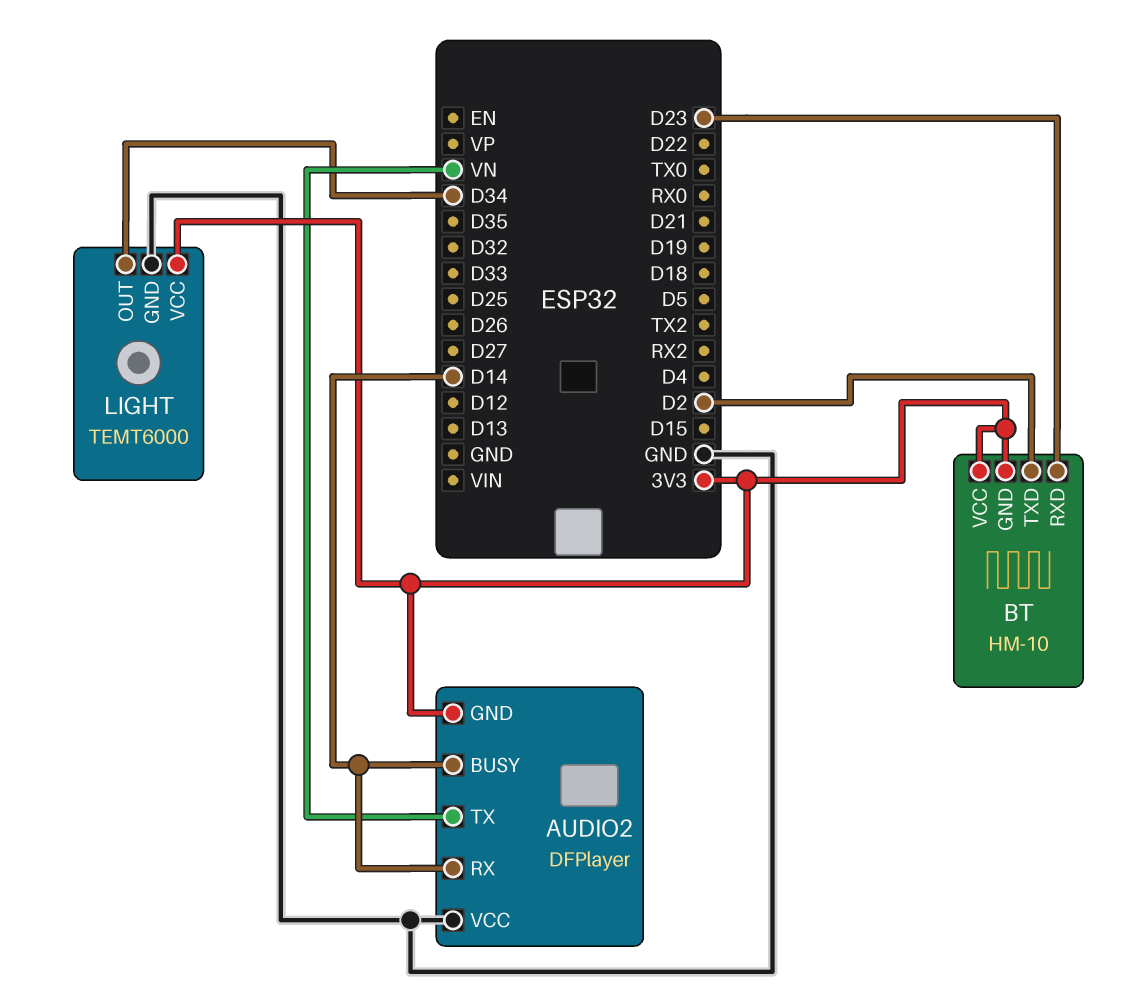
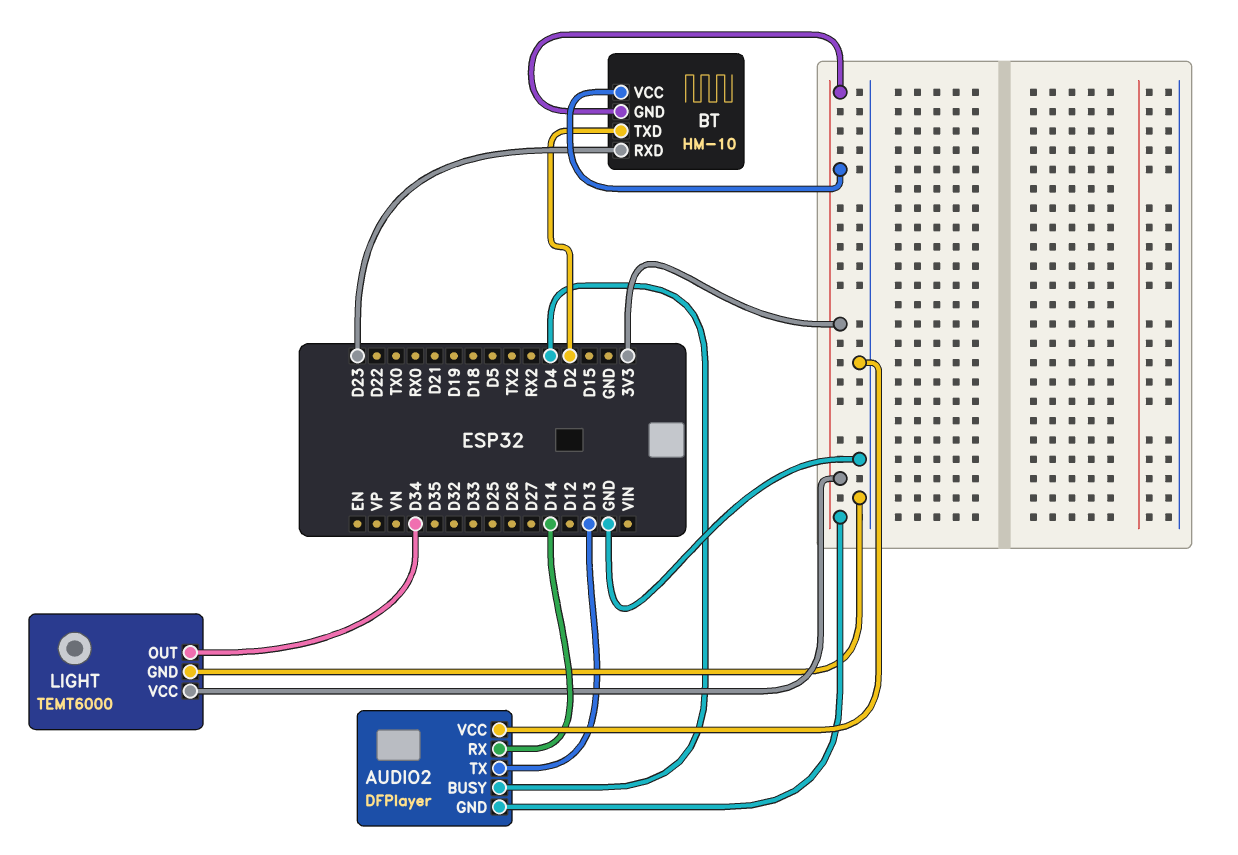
AUDIO2 pin BUSY: D14 -> D4
AUDIO2 pin TX: VN -> D13

